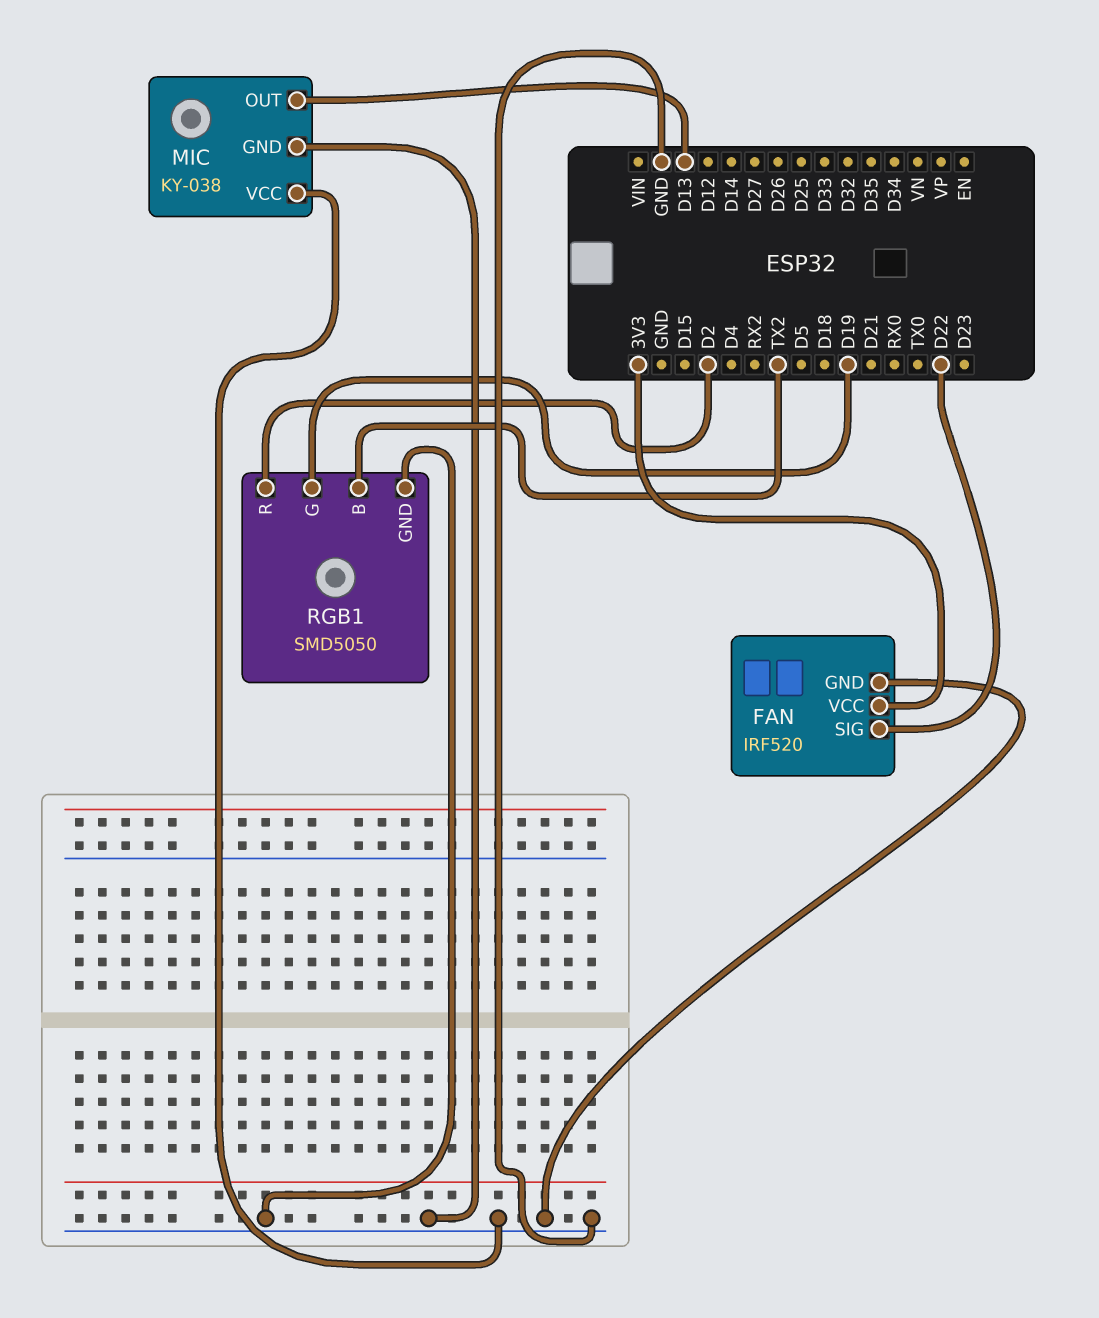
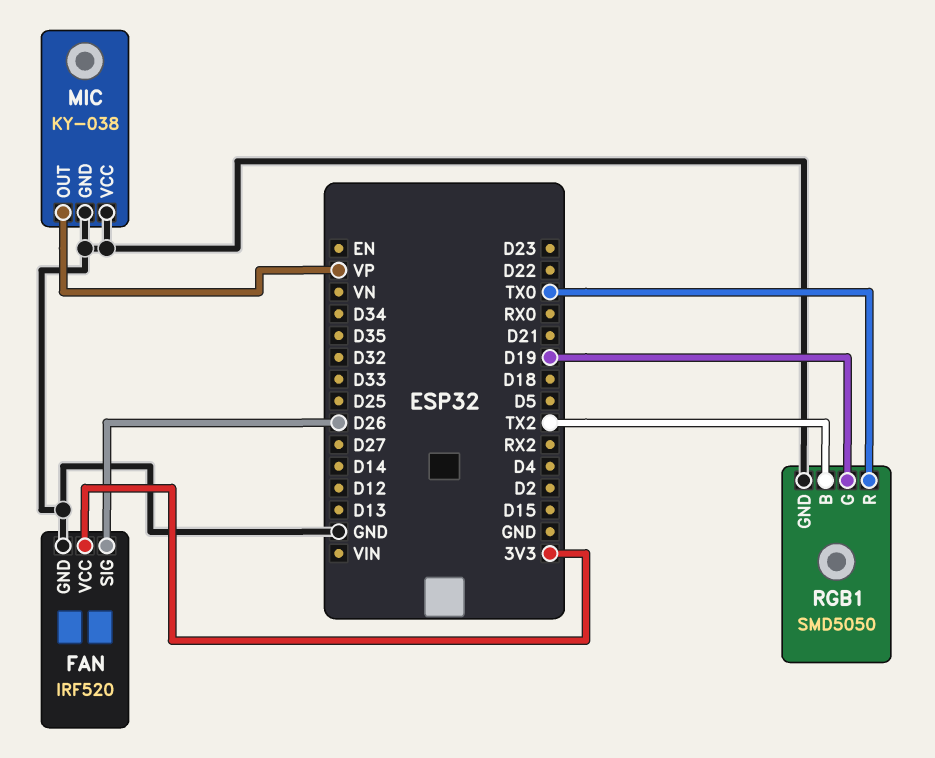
FAN pin SIG: D22 -> D26
MIC pin OUT: D13 -> VP
RGB1 pin R: D2 -> TX0

